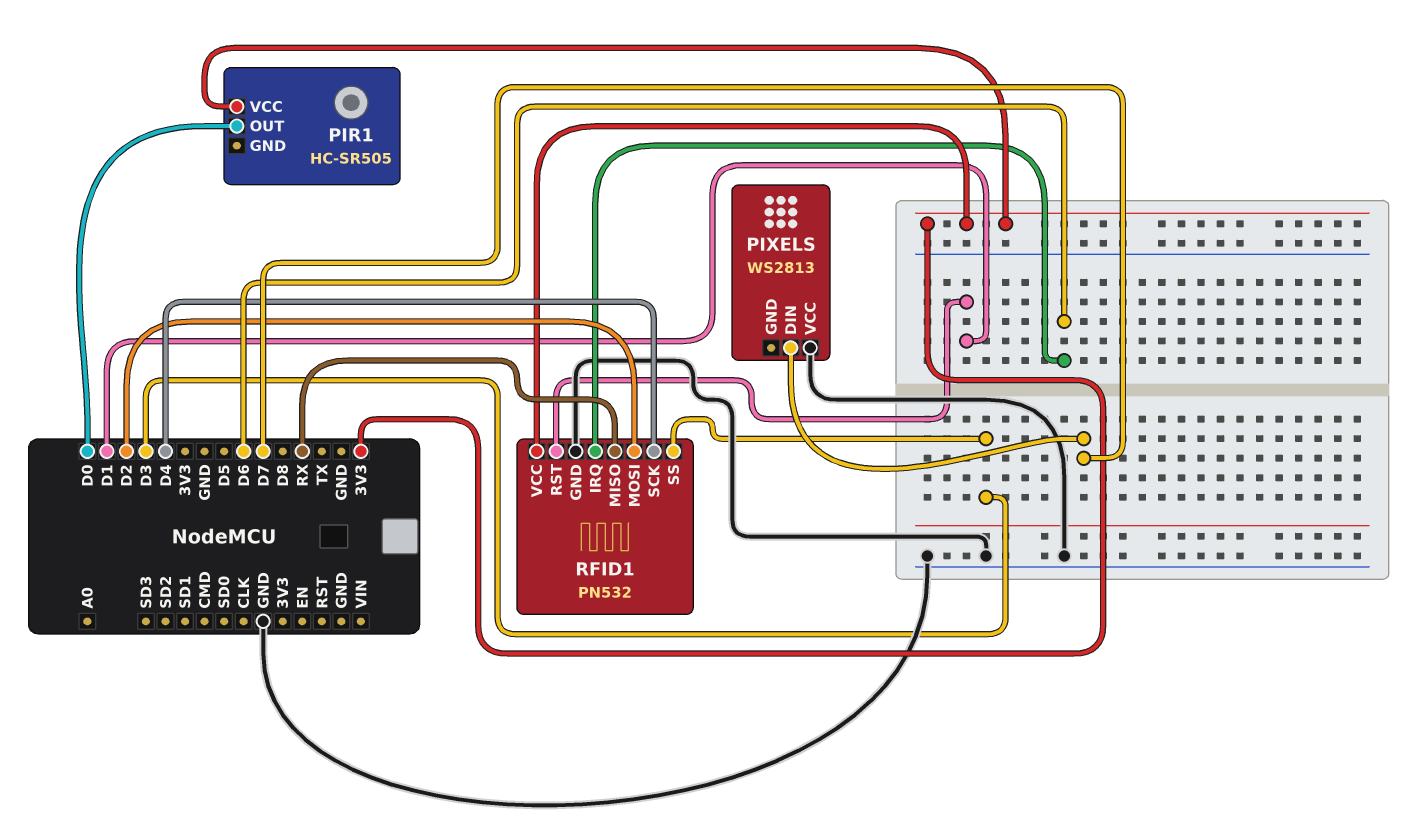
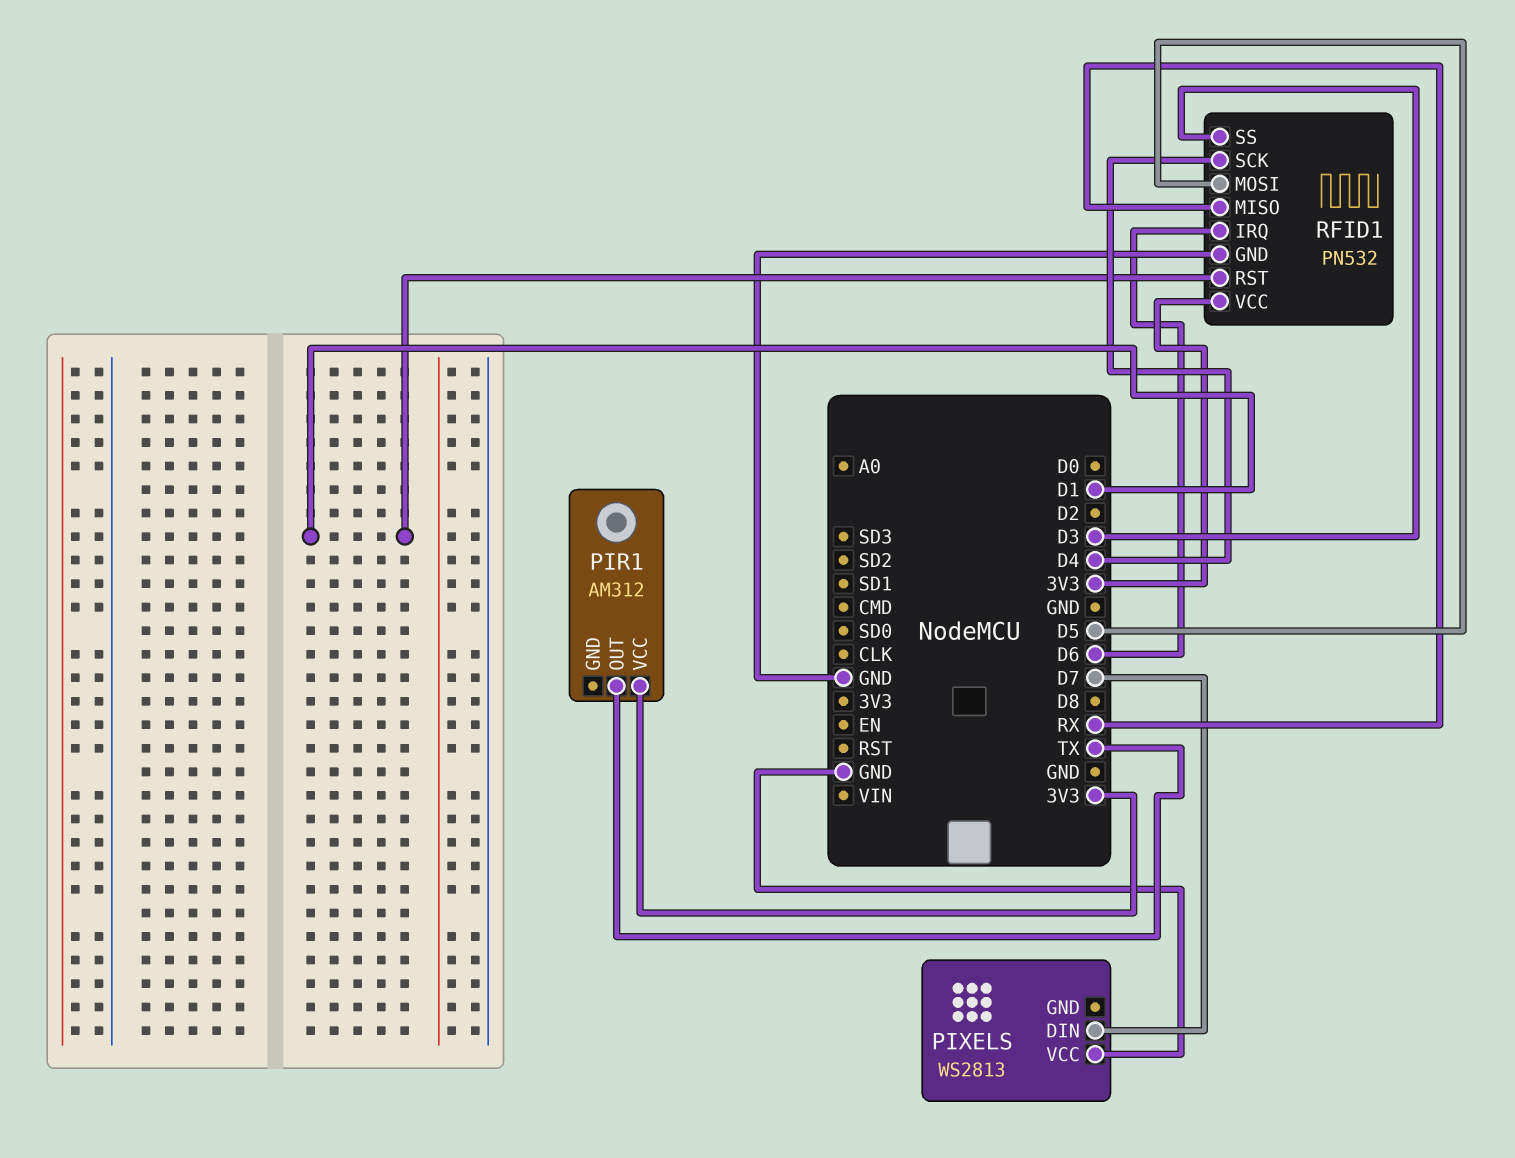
PIR1: HC-SR505 -> AM312
PIR1 pin OUT: D0 -> TX
RFID1 pin MOSI: D2 -> D5

